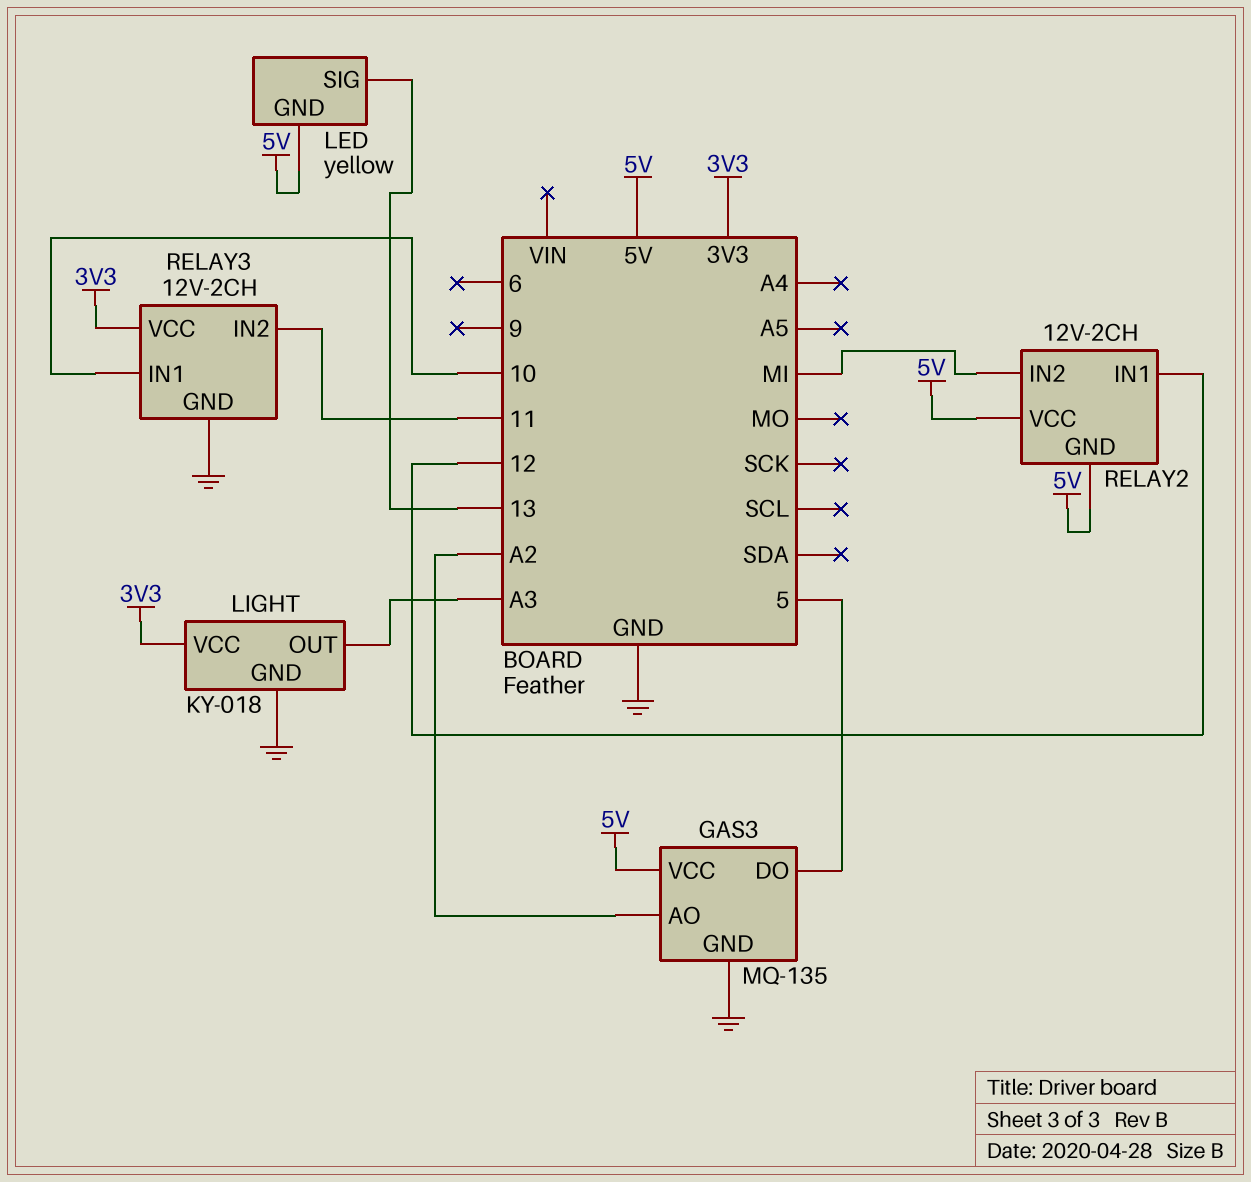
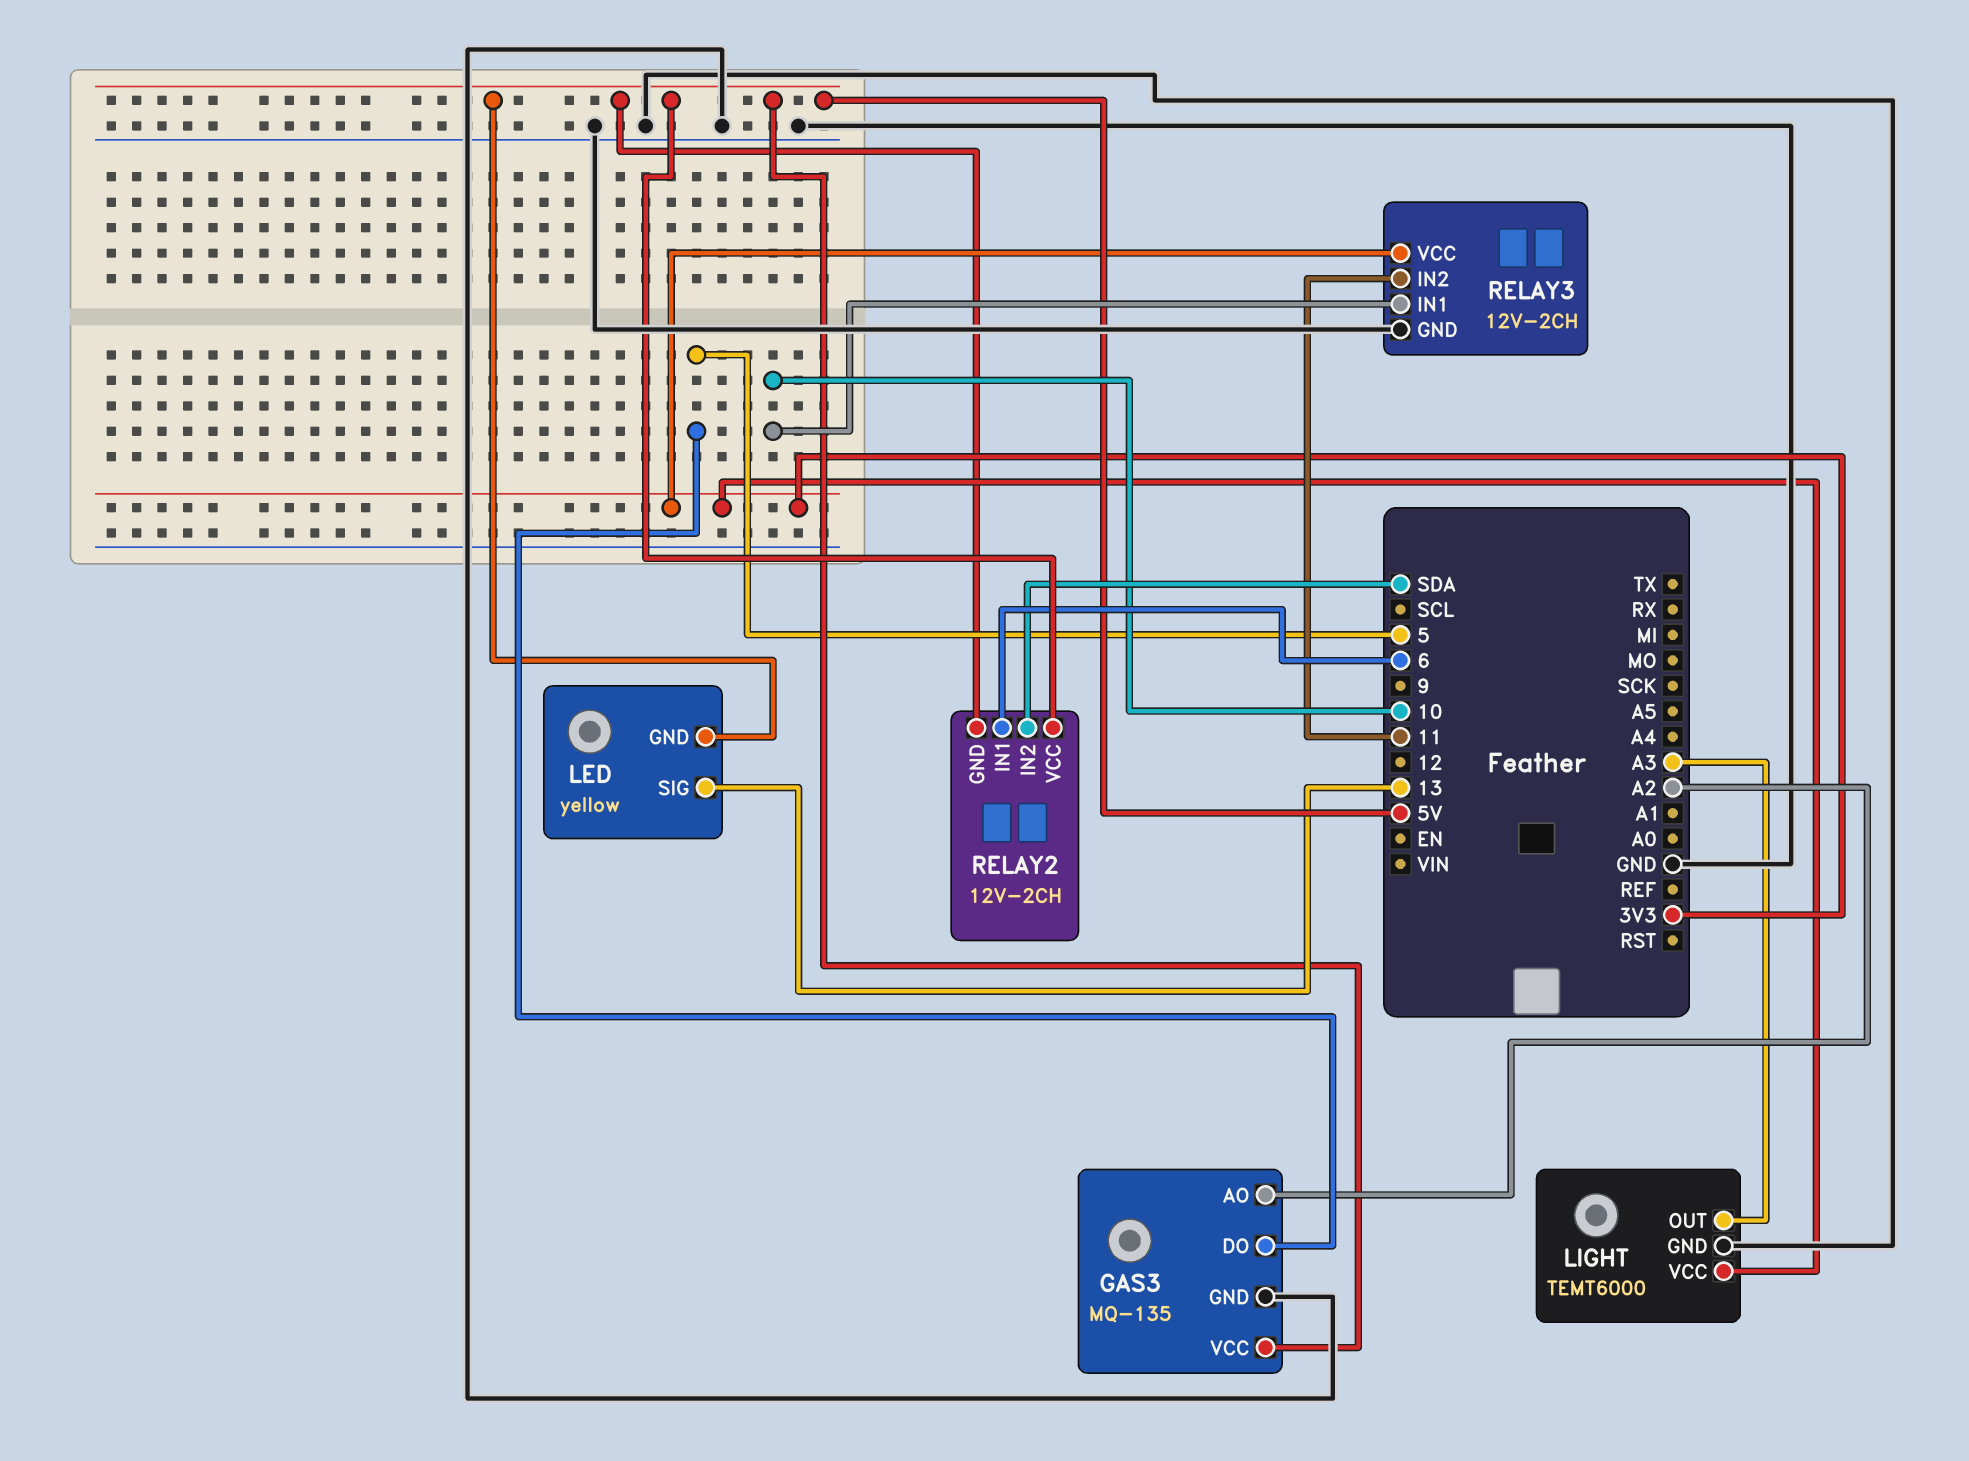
LIGHT: KY-018 -> TEMT6000
RELAY2 pin IN1: 12 -> 6
RELAY2 pin IN2: MI -> SDA

